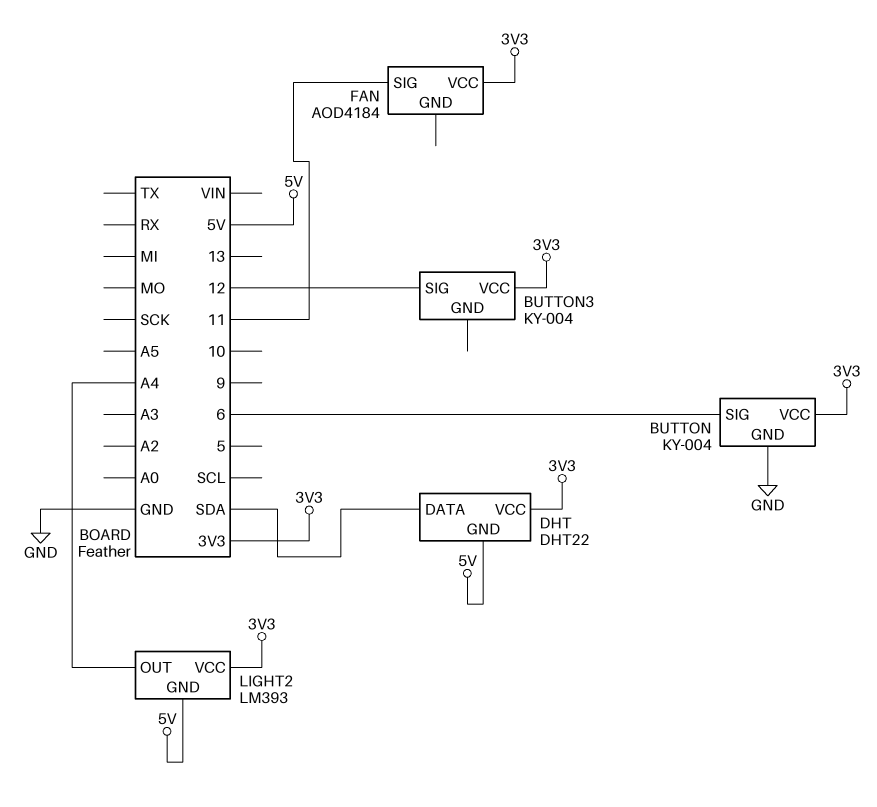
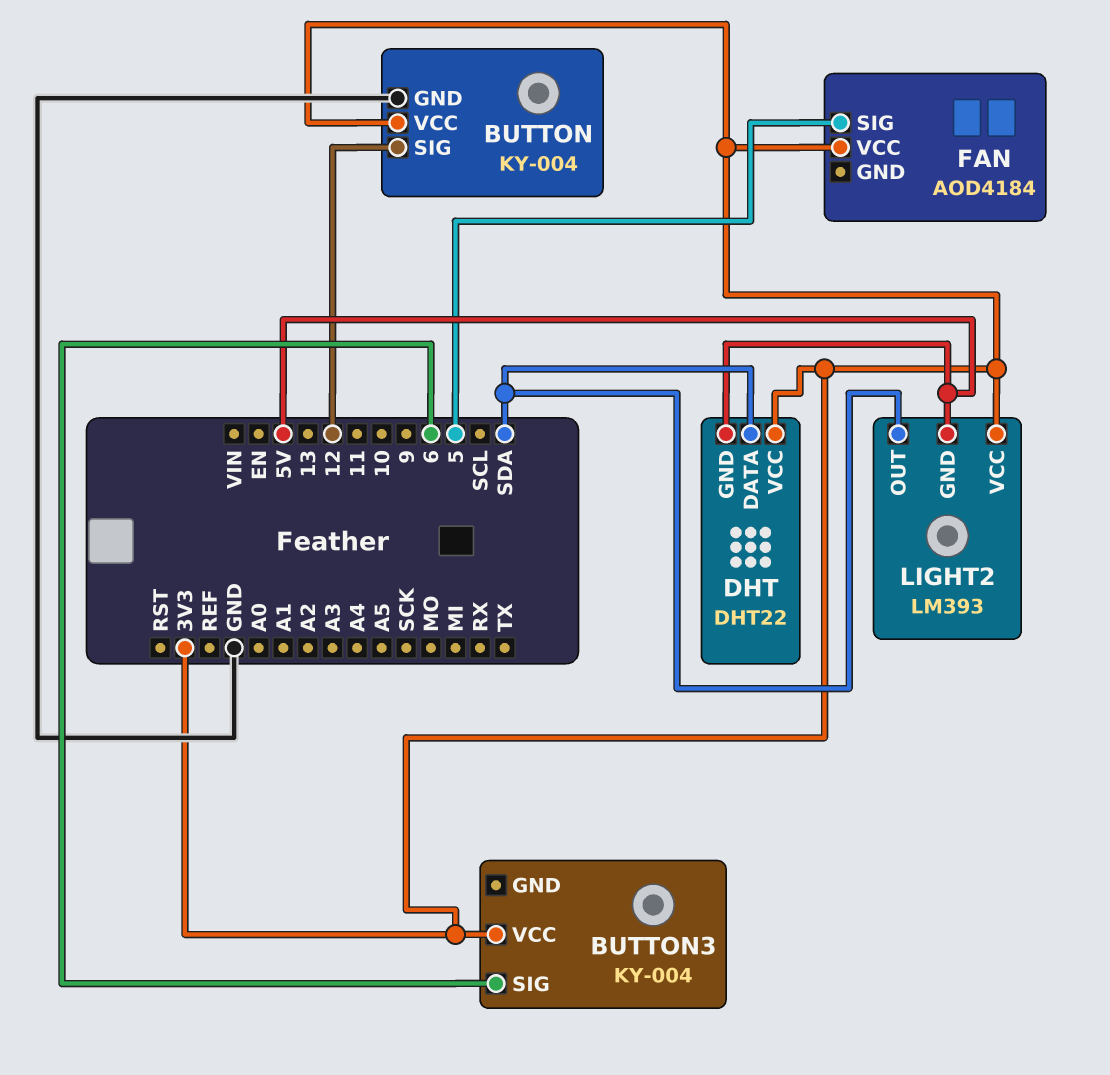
BUTTON pin SIG: 6 -> 12
BUTTON3 pin SIG: 12 -> 6
FAN pin SIG: 11 -> 5
LIGHT2 pin OUT: A4 -> SDA

